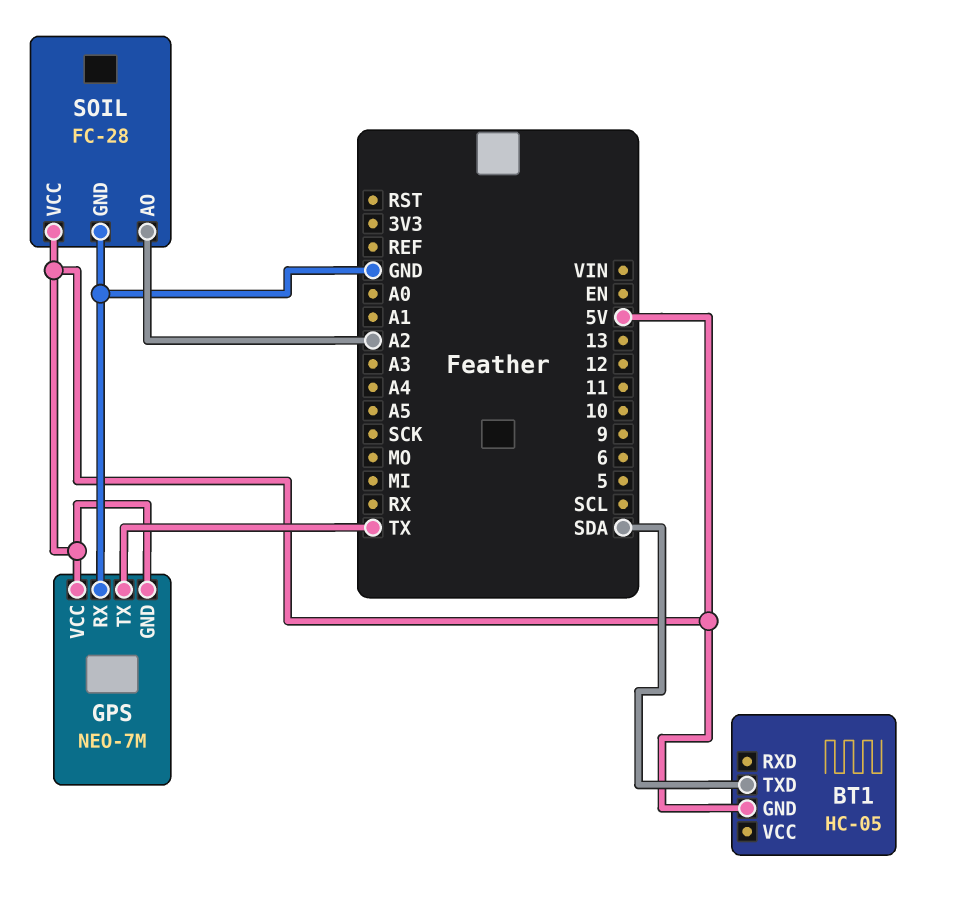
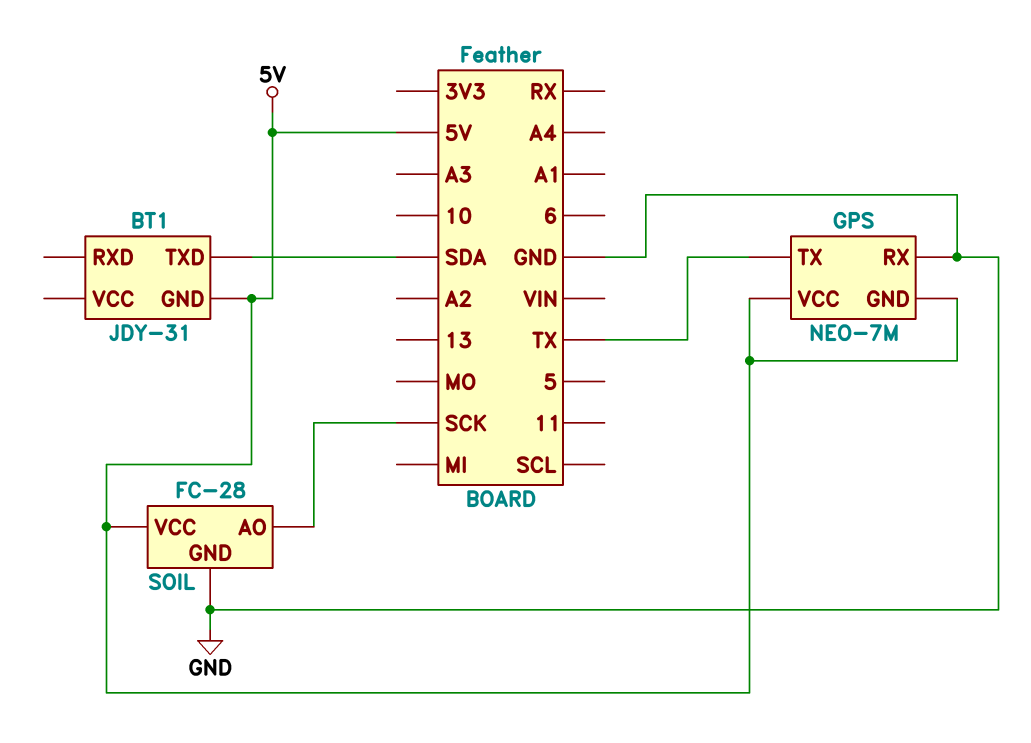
BT1: HC-05 -> JDY-31
SOIL pin AO: A2 -> SCK

